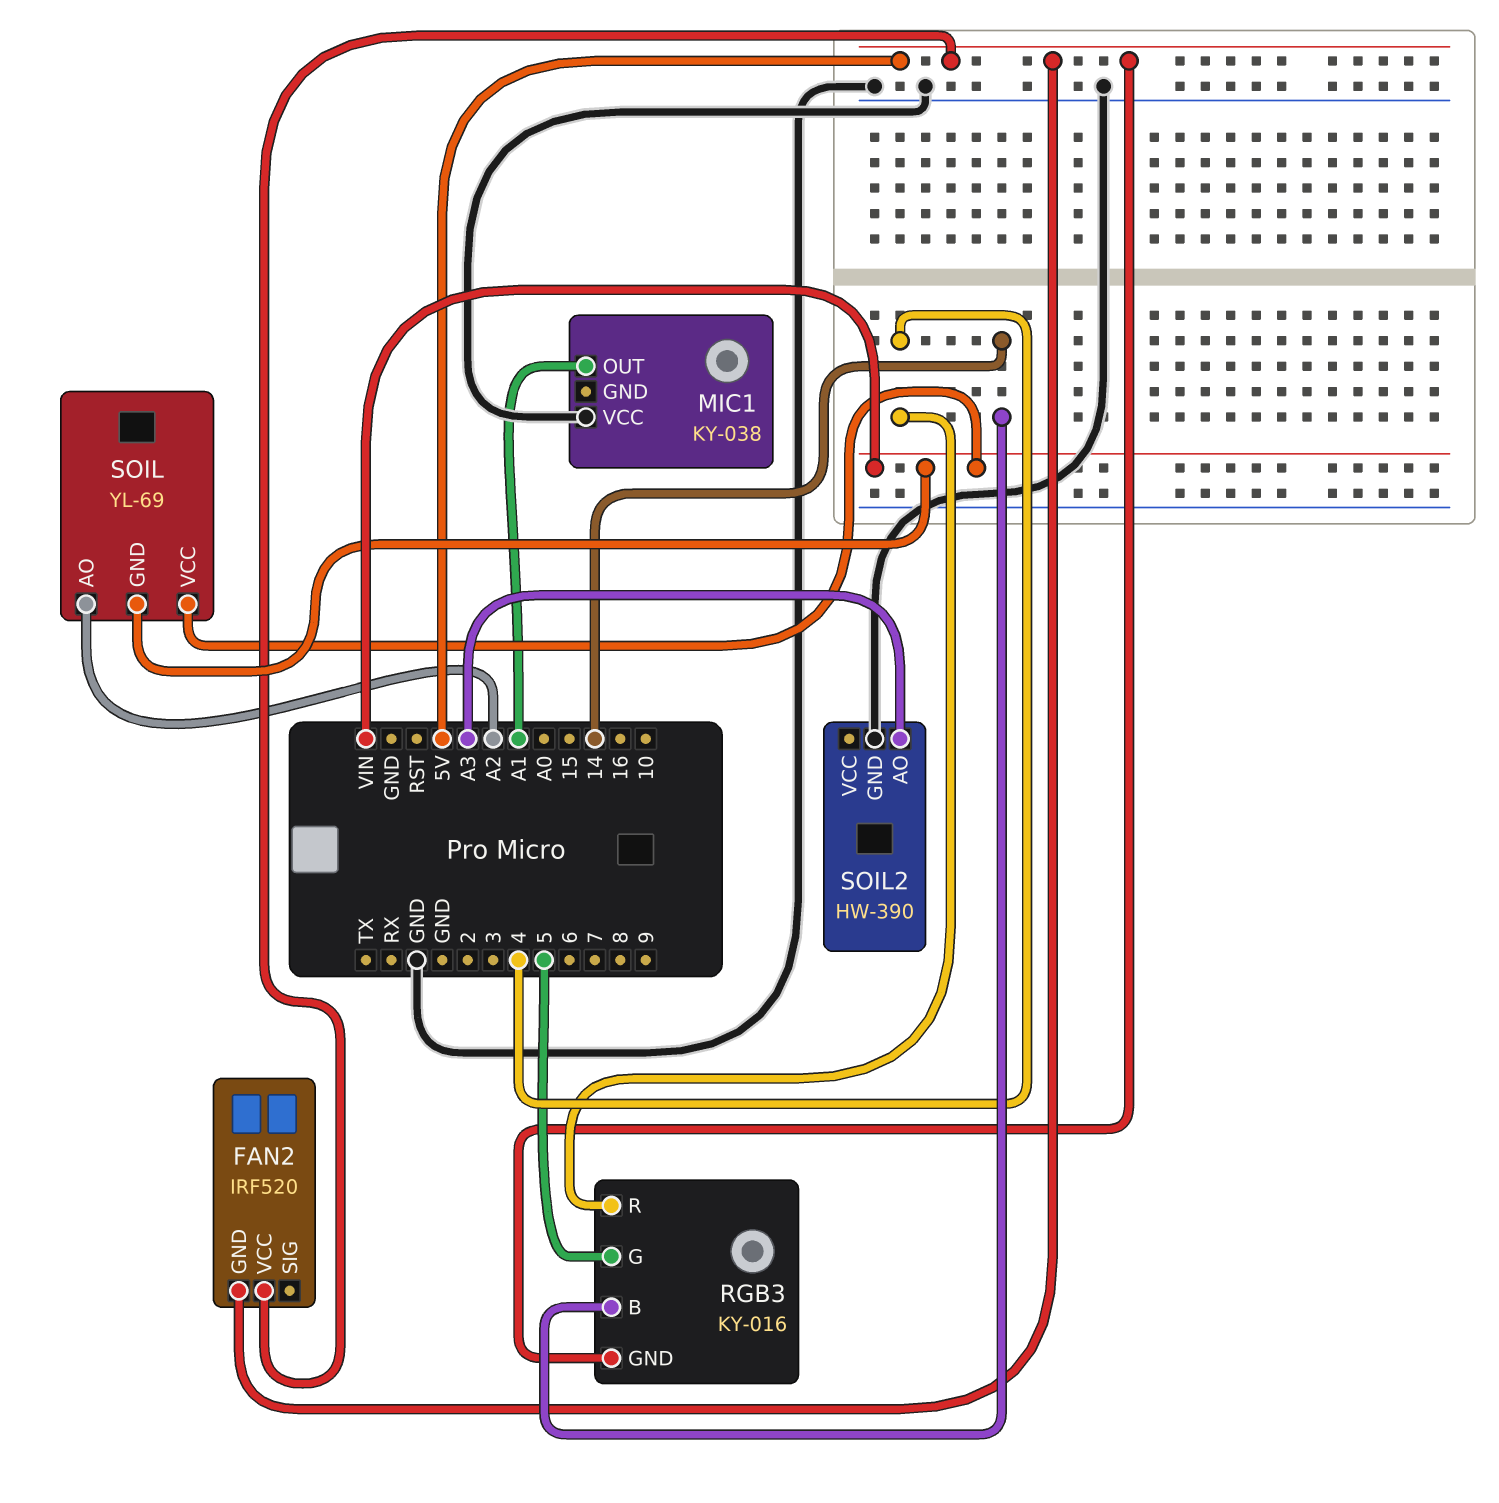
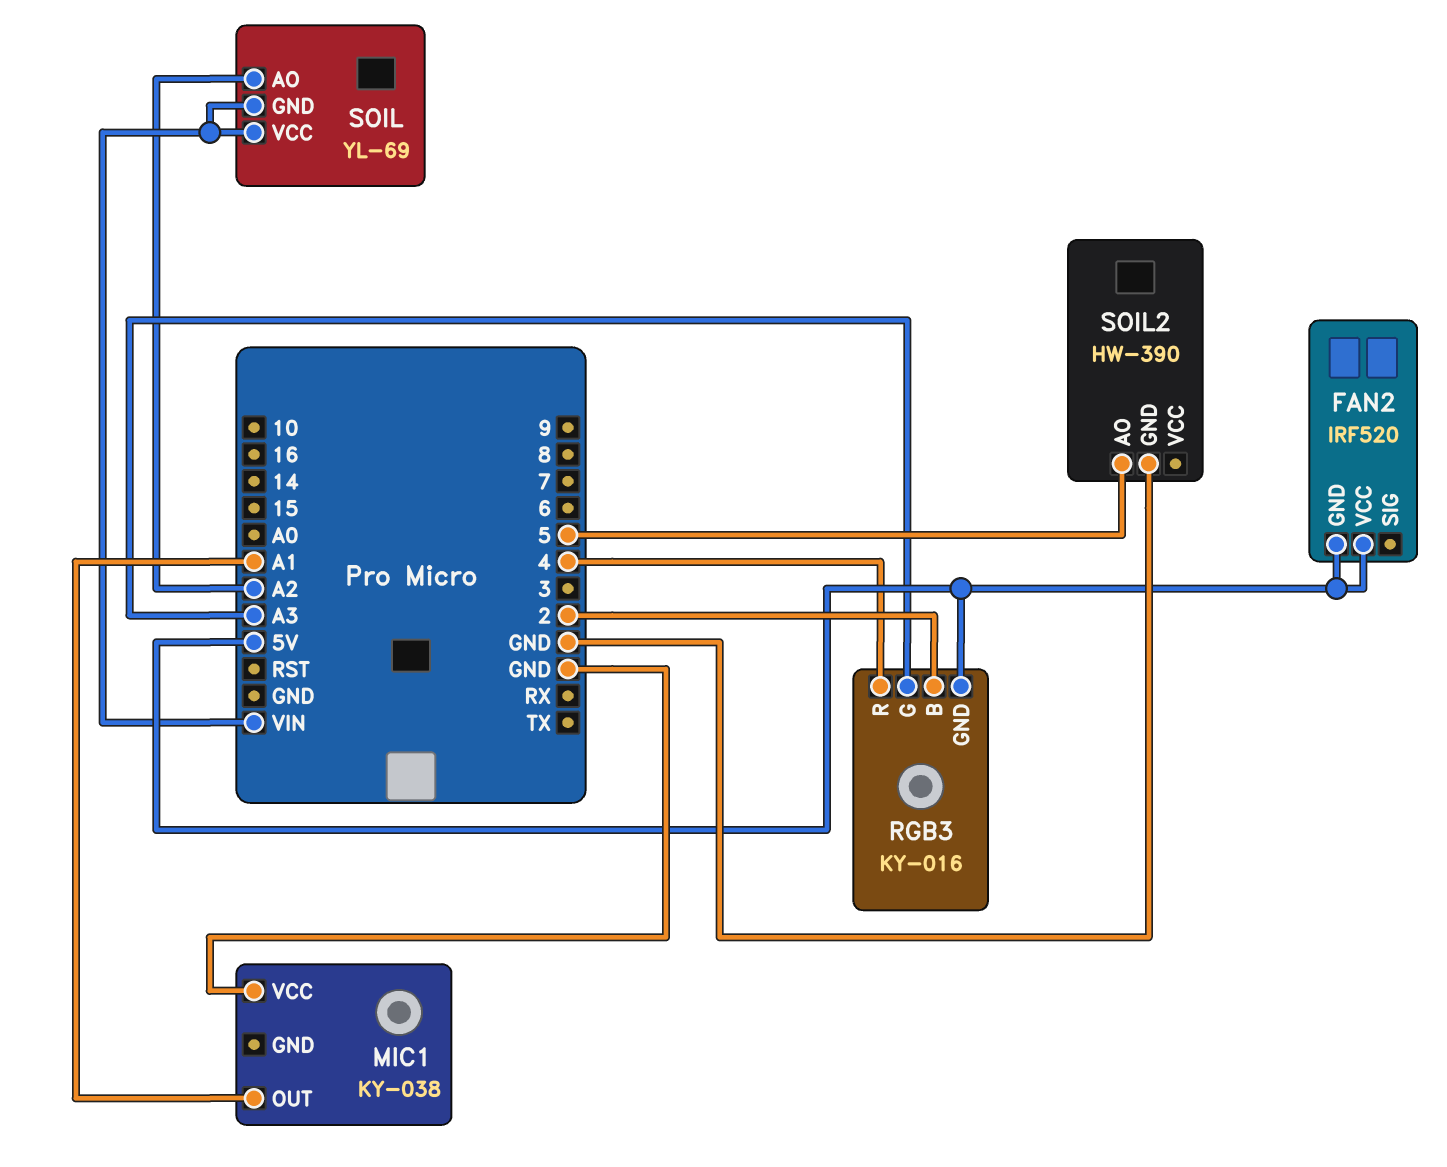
RGB3 pin B: 14 -> 2
RGB3 pin G: 5 -> A3
SOIL2 pin AO: A3 -> 5

